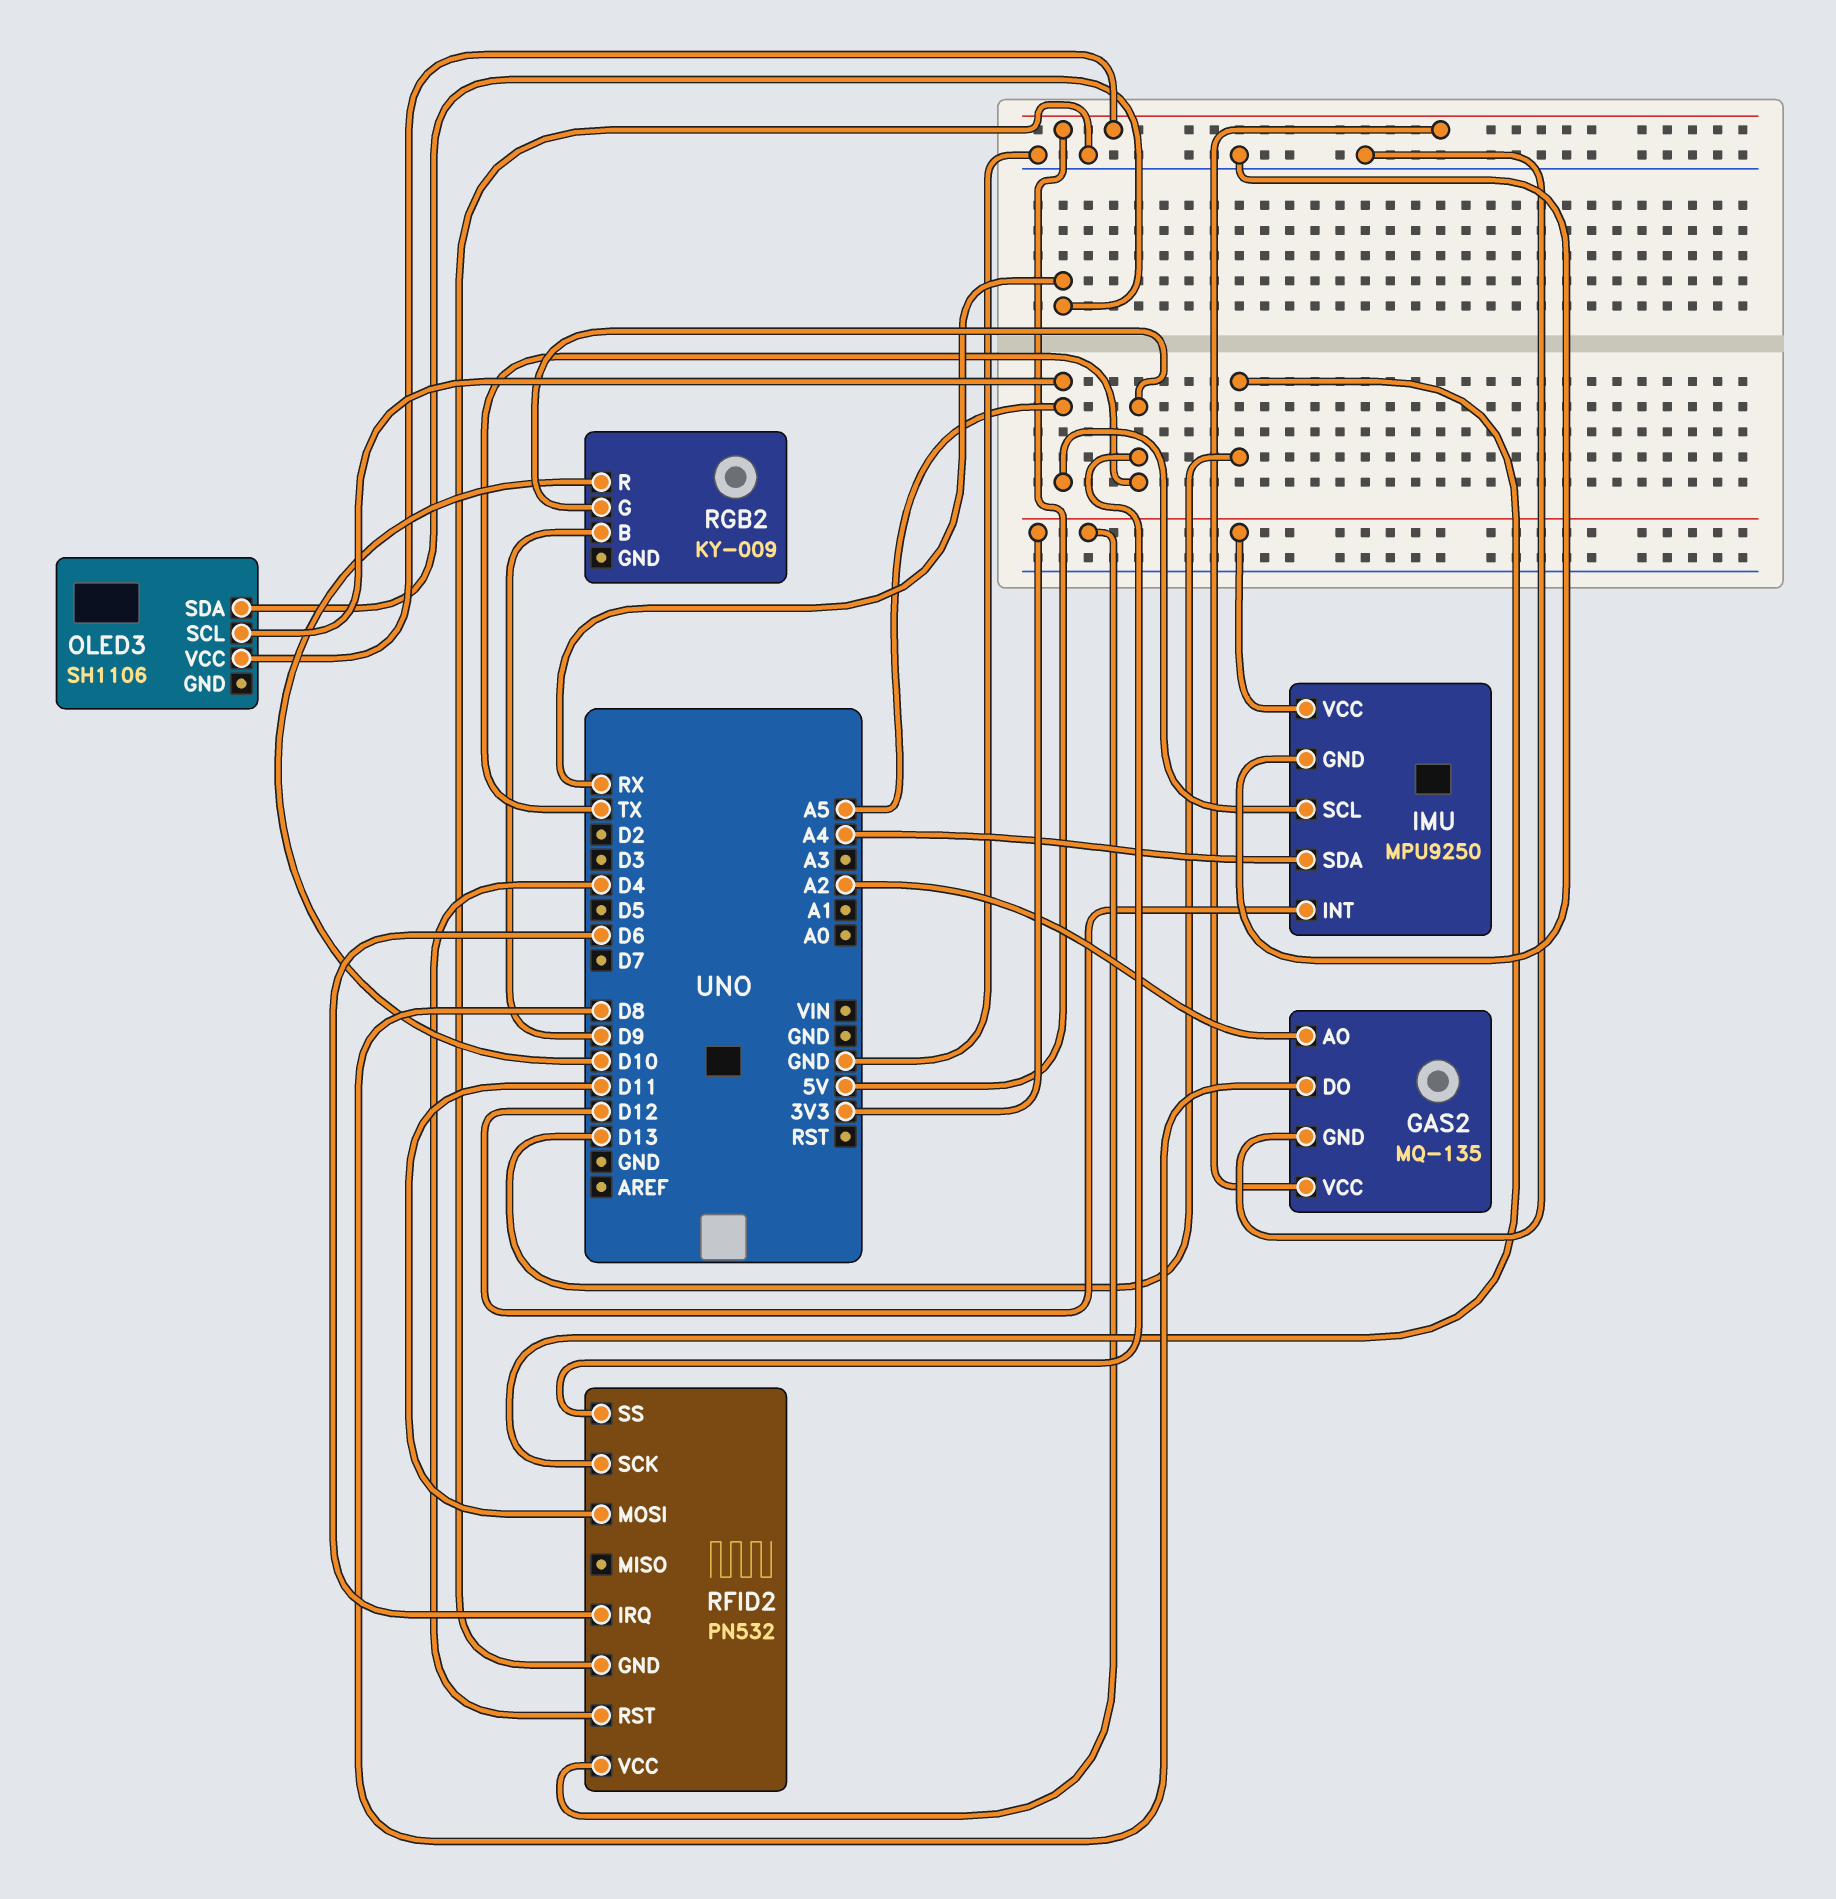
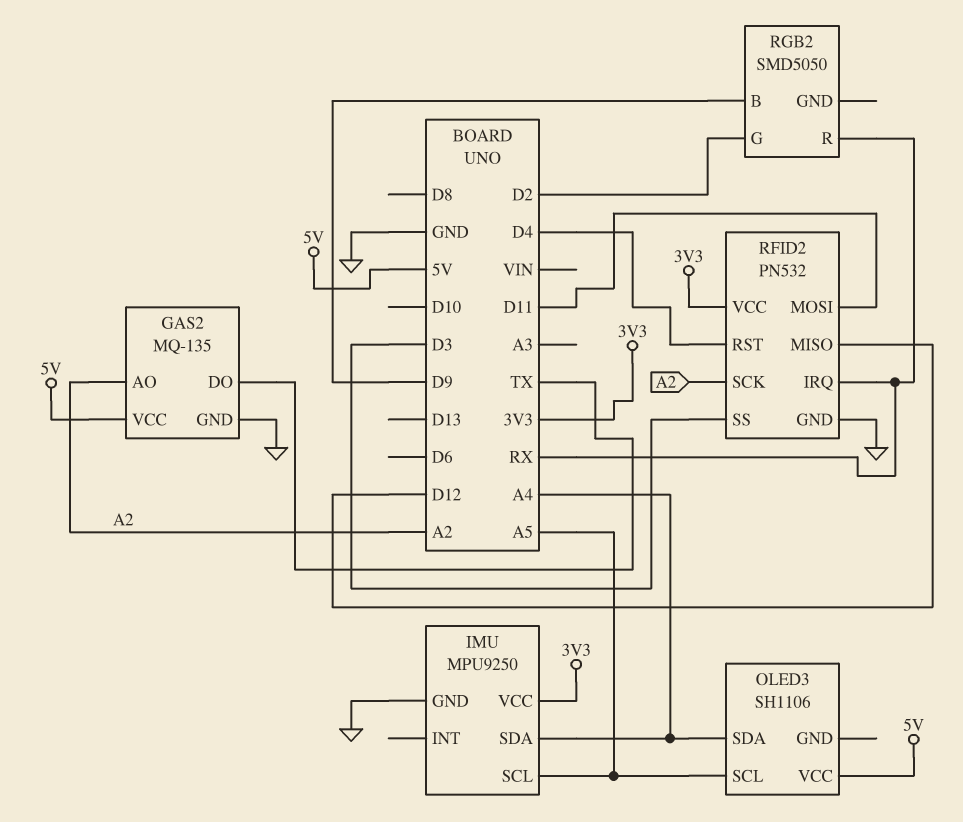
GAS2 pin DO: D8 -> TX
IMU pin INT: D12 -> none
OLED3 pin SDA: RX -> A4
RFID2 pin IRQ: D6 -> RX
RFID2 pin MISO: none -> D12
RFID2 pin SCK: D13 -> A2
RFID2 pin SS: TX -> D3
RGB2: KY-009 -> SMD5050
RGB2 pin G: TX -> D2
RGB2 pin R: D10 -> RX

